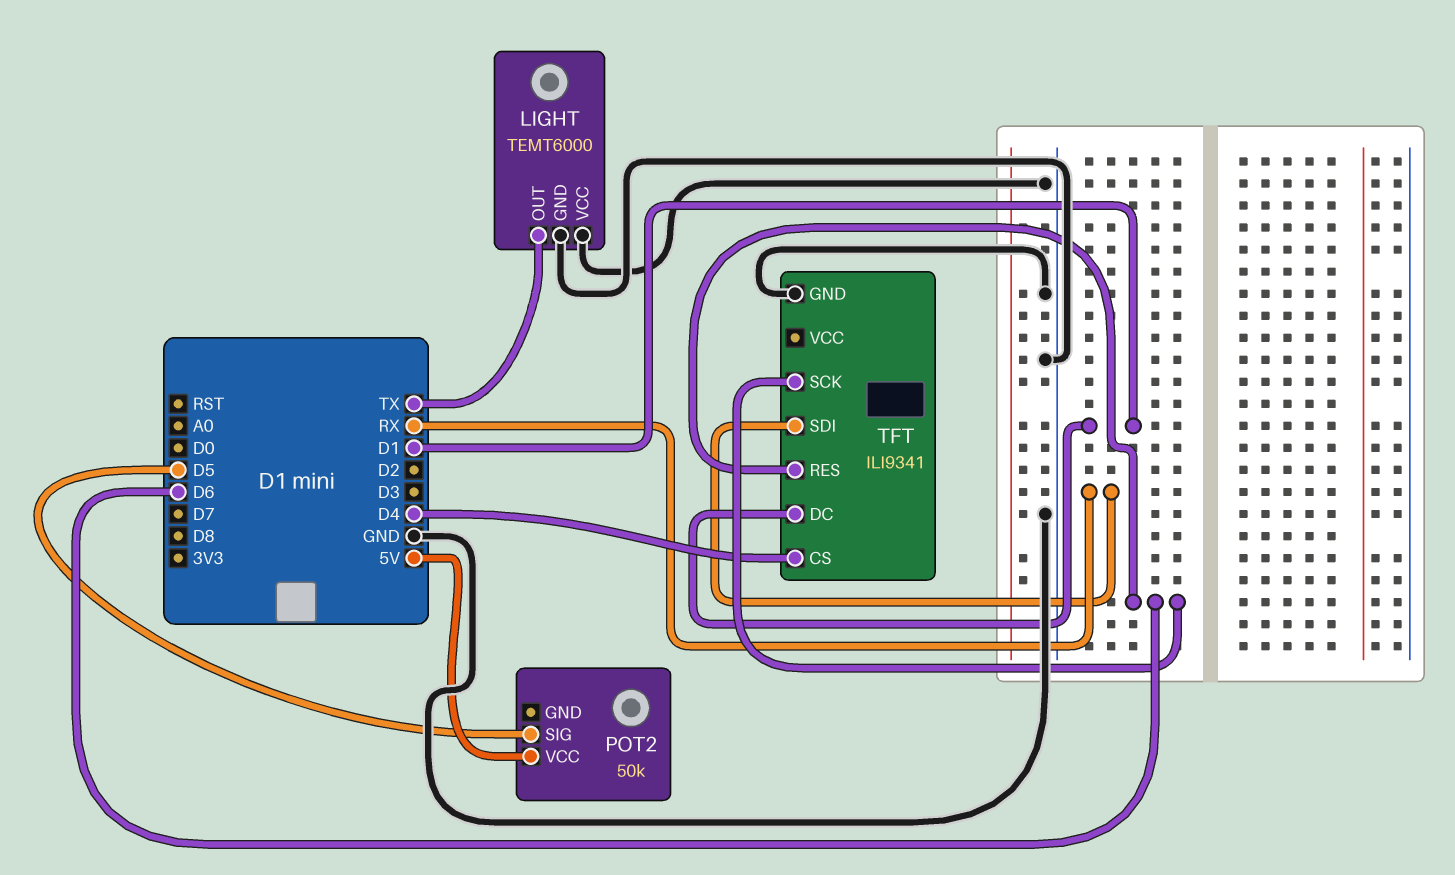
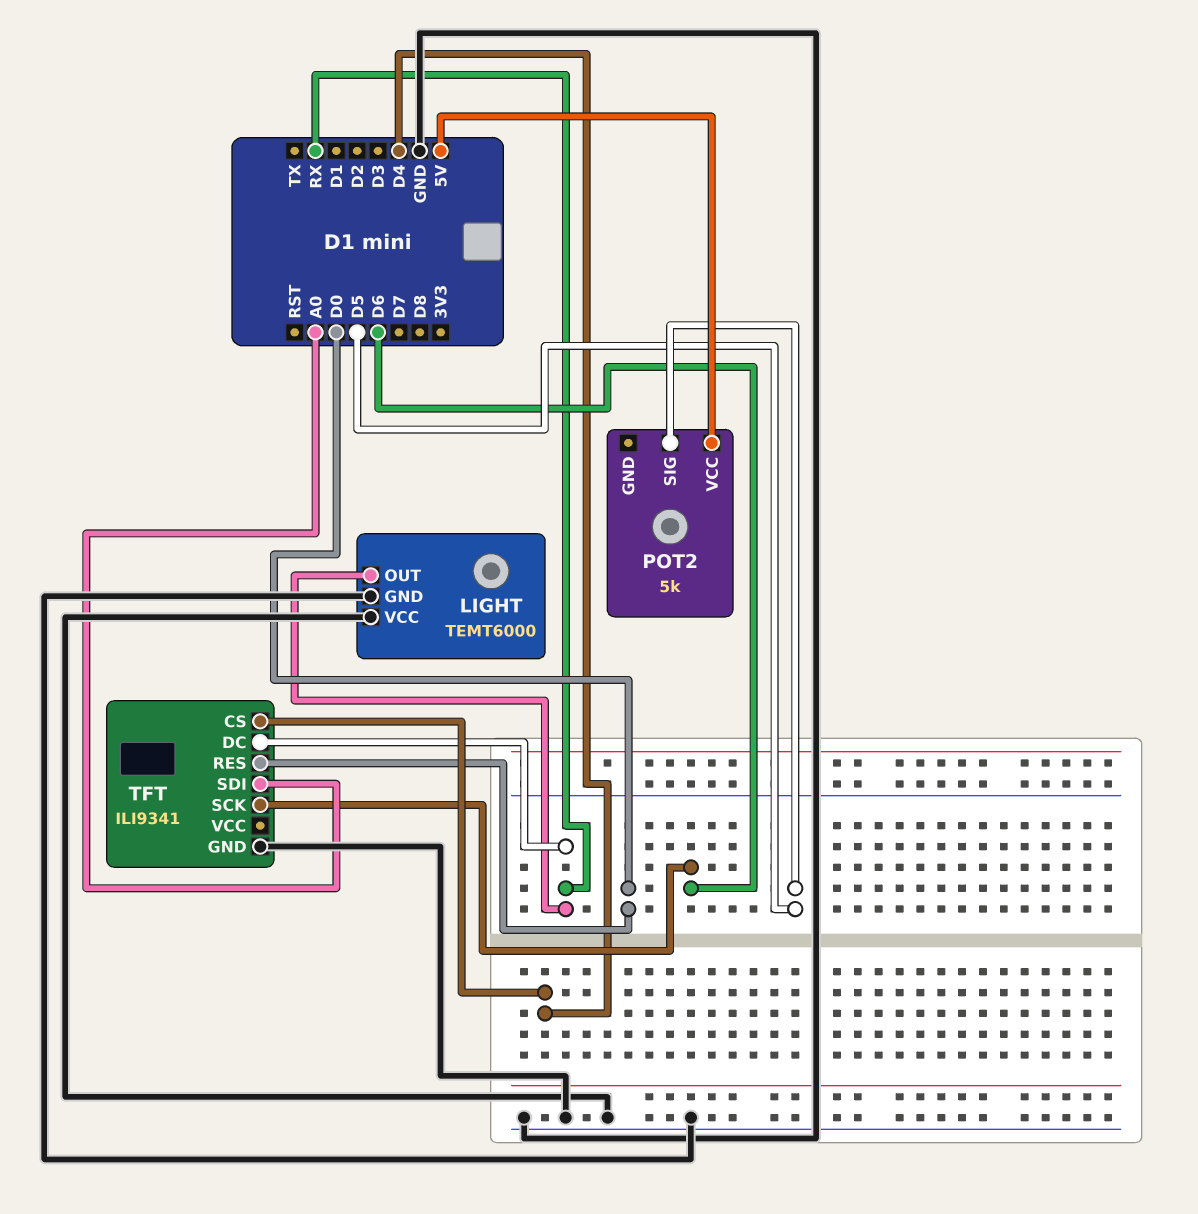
LIGHT pin OUT: TX -> RX
POT2: 50k -> 5k
TFT pin DC: D1 -> RX
TFT pin RES: D6 -> D0
TFT pin SDI: RX -> A0

